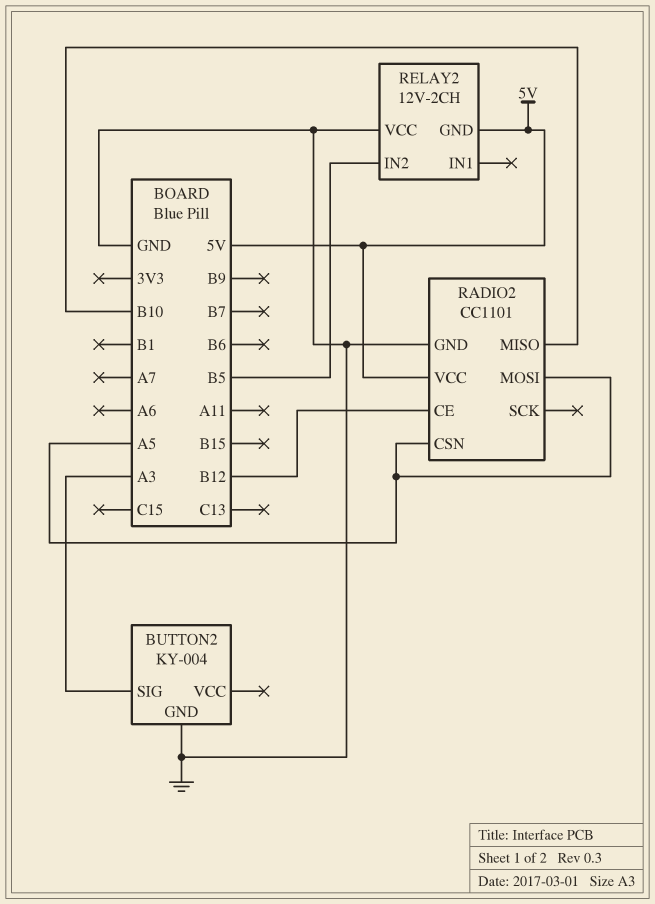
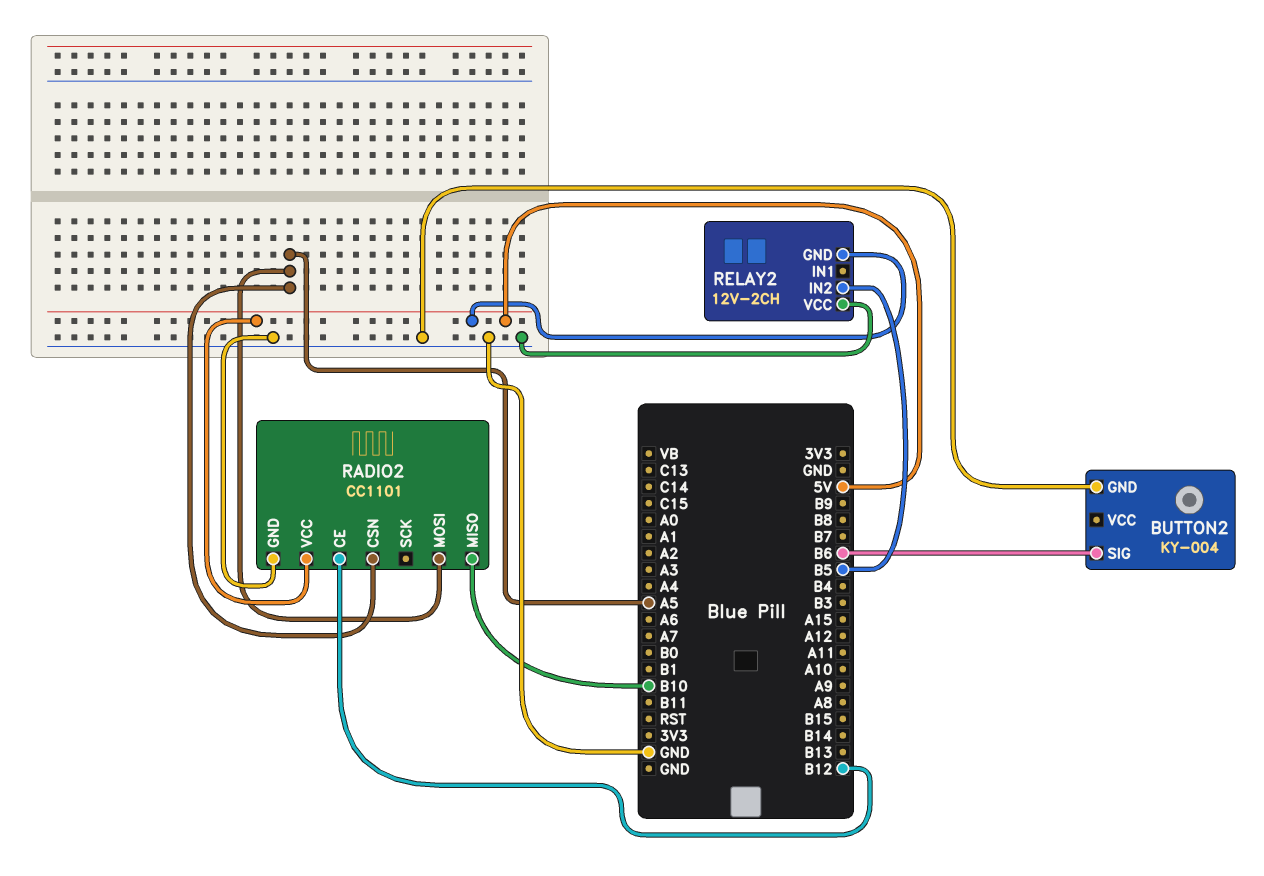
BUTTON2 pin SIG: A3 -> B6

